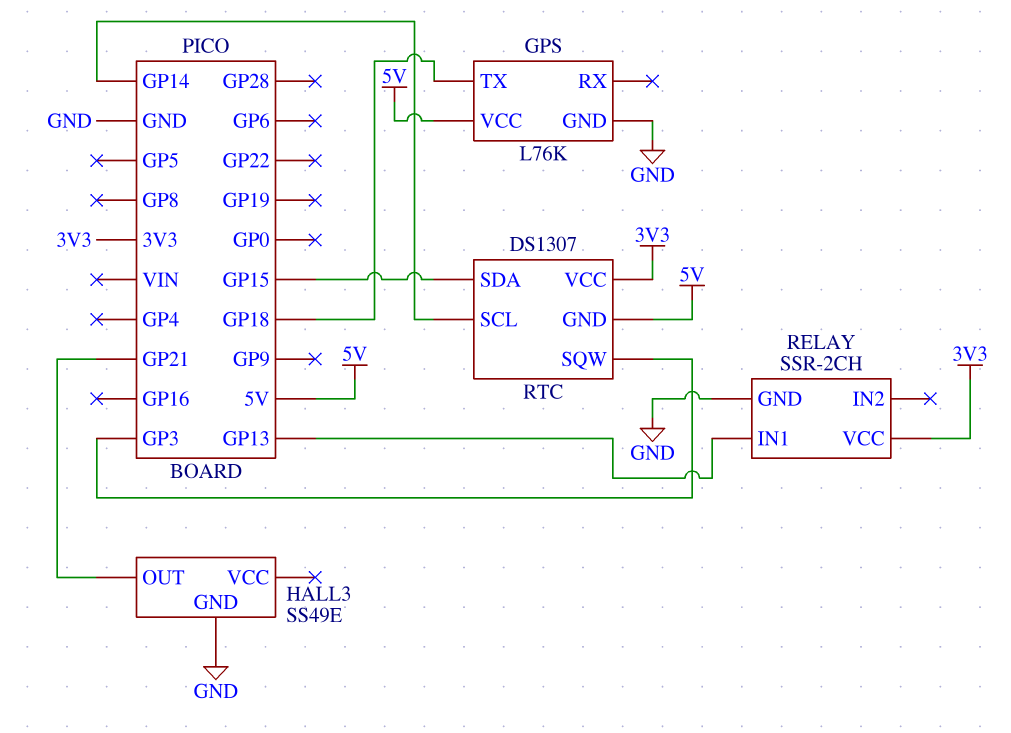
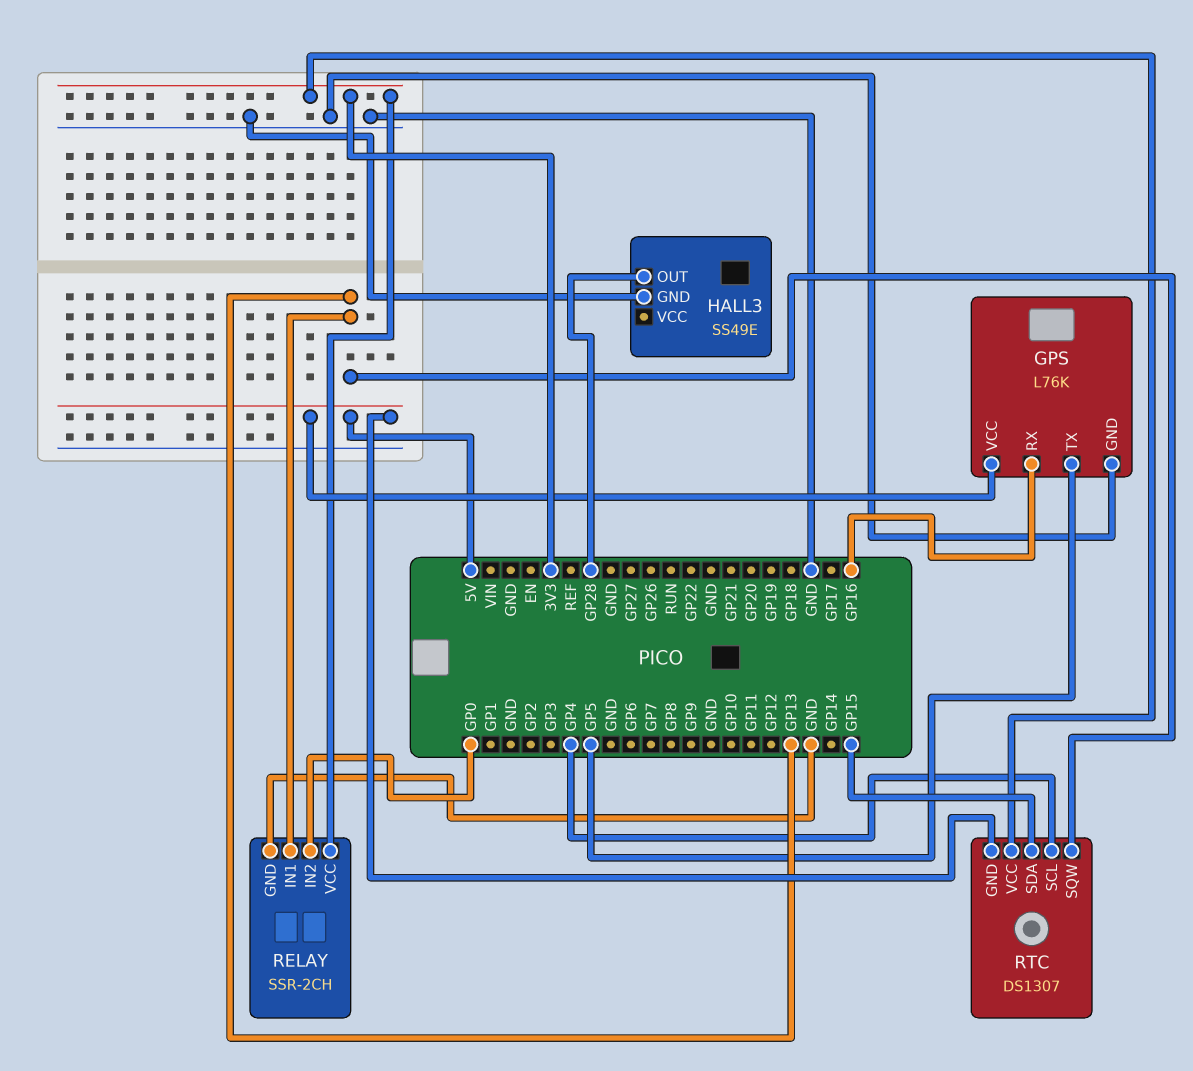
GPS pin RX: none -> GP16
GPS pin TX: GP18 -> GP5
HALL3 pin OUT: GP21 -> GP28
RELAY pin IN2: none -> GP0
RTC pin SCL: GP14 -> GP4
RTC pin SQW: GP3 -> GP13

